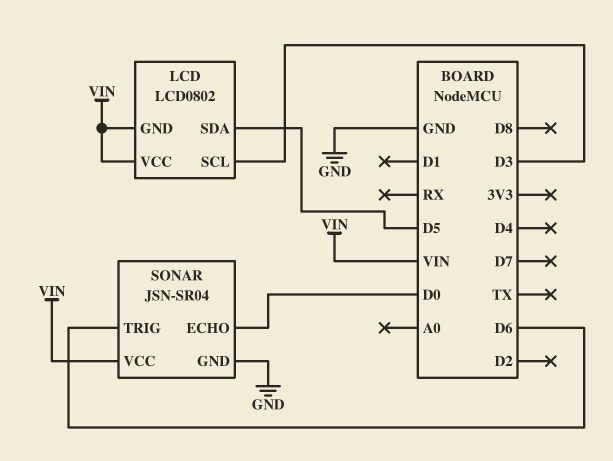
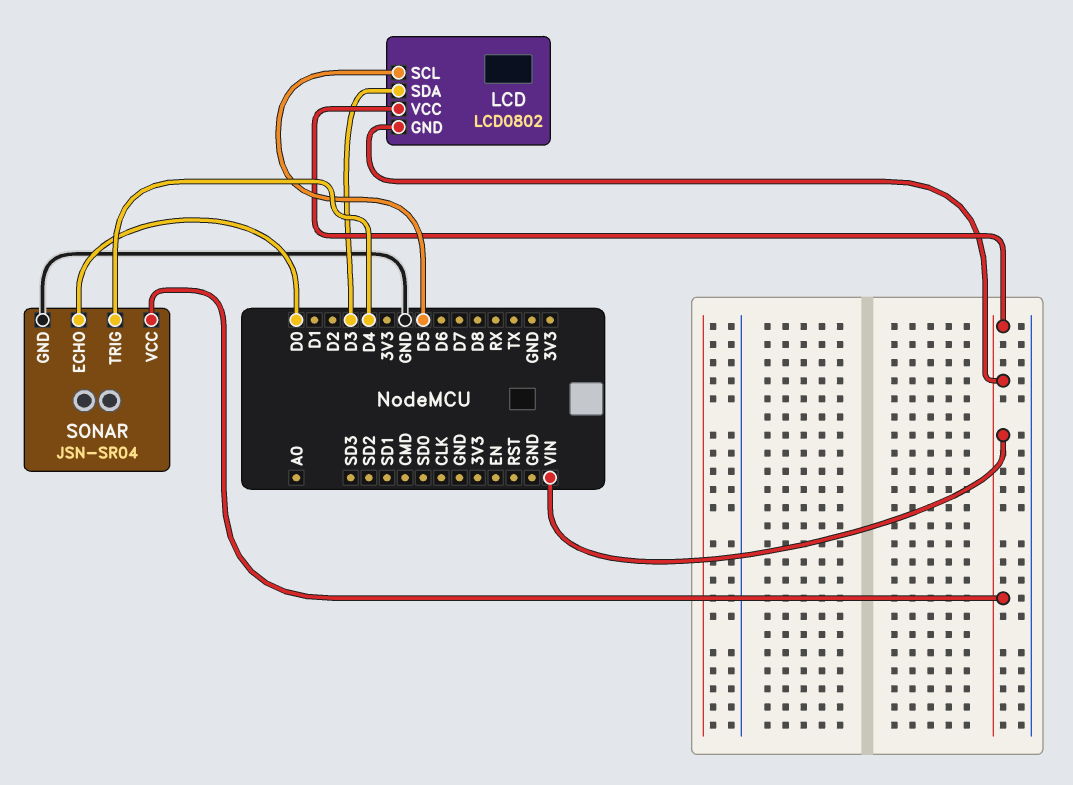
LCD pin SCL: D3 -> D5
LCD pin SDA: D5 -> D3
SONAR pin TRIG: D6 -> D4

